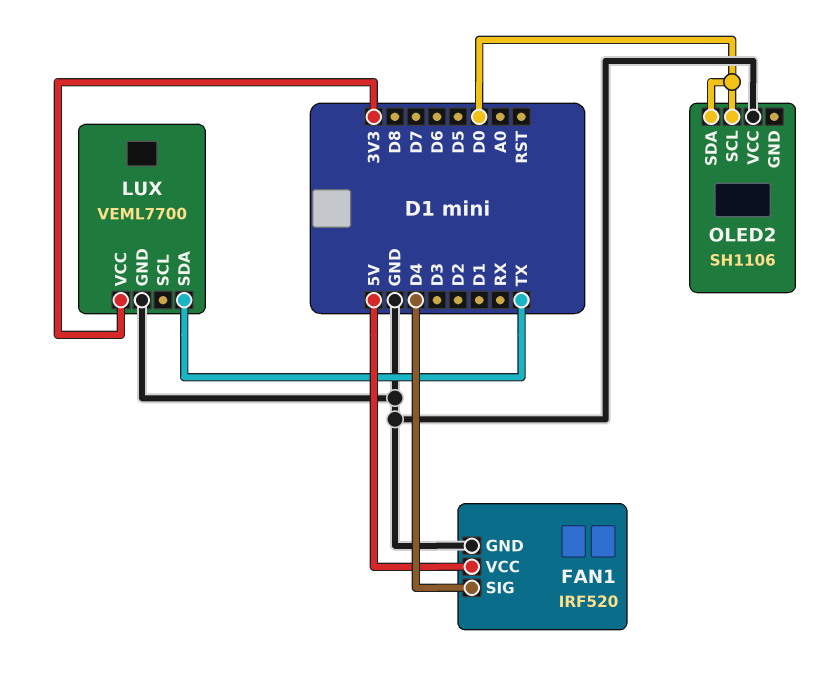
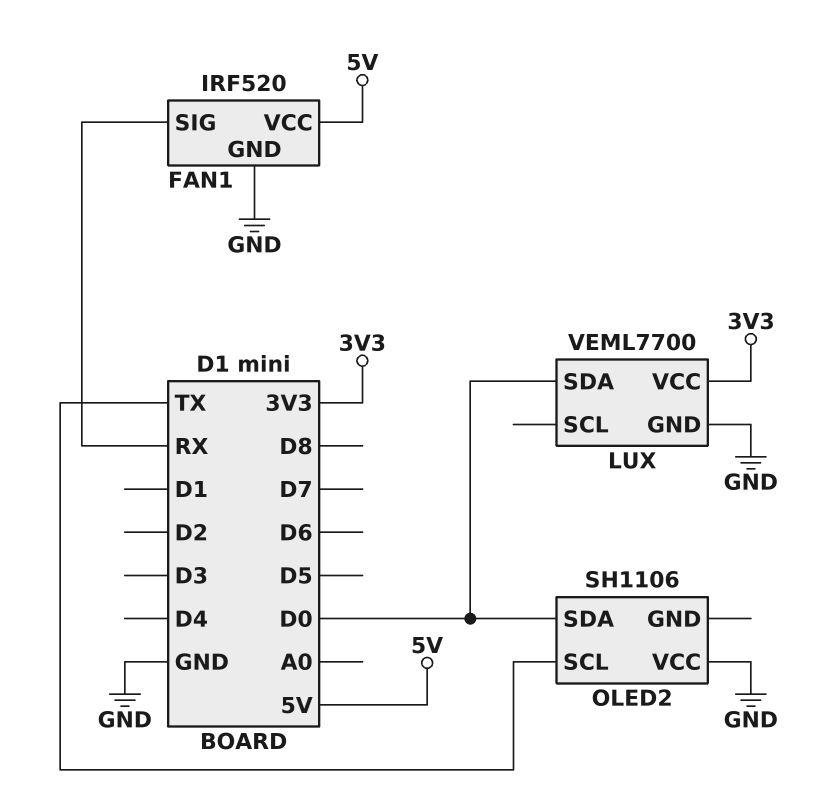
FAN1 pin SIG: D4 -> RX
LUX pin SDA: TX -> D0
OLED2 pin SCL: D0 -> TX

